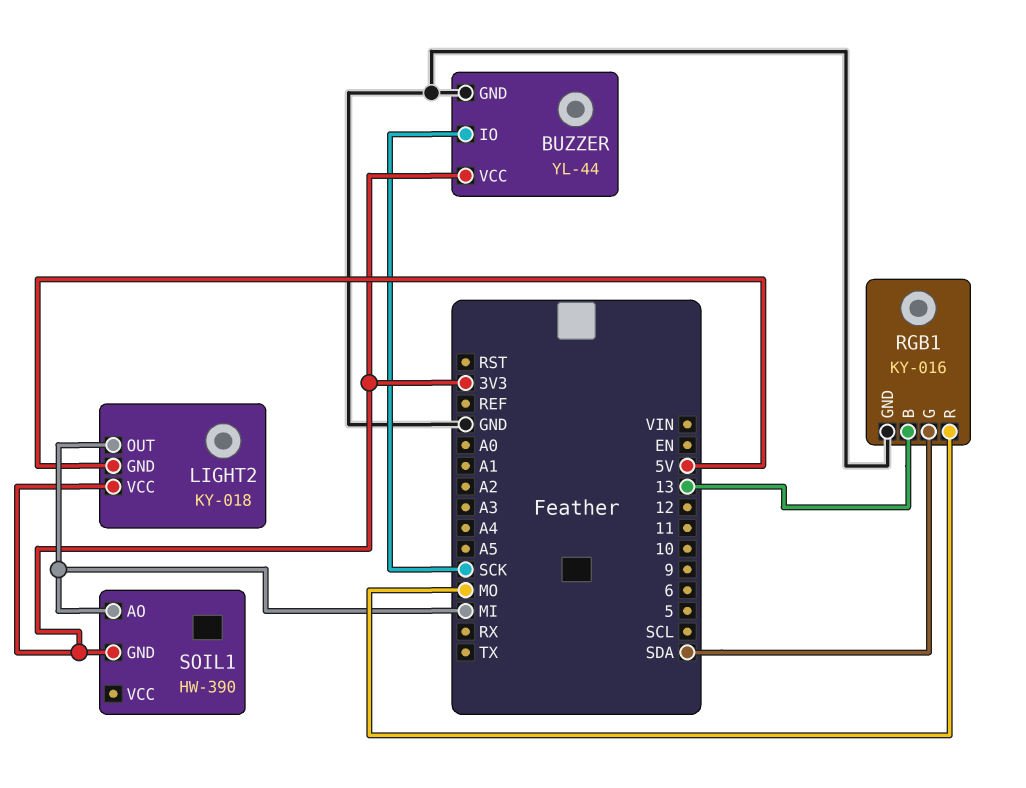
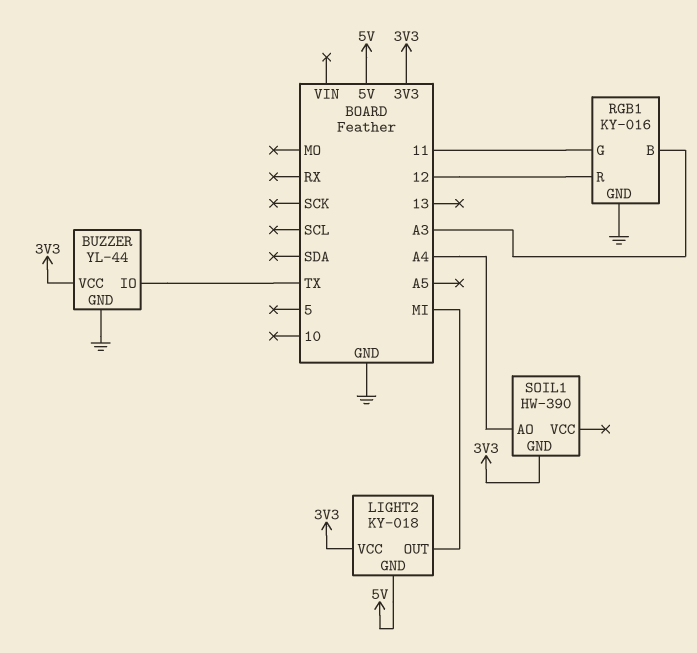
BUZZER pin IO: SCK -> TX
RGB1 pin B: 13 -> A3
RGB1 pin G: SDA -> 11
RGB1 pin R: MO -> 12
SOIL1 pin AO: MI -> A4

